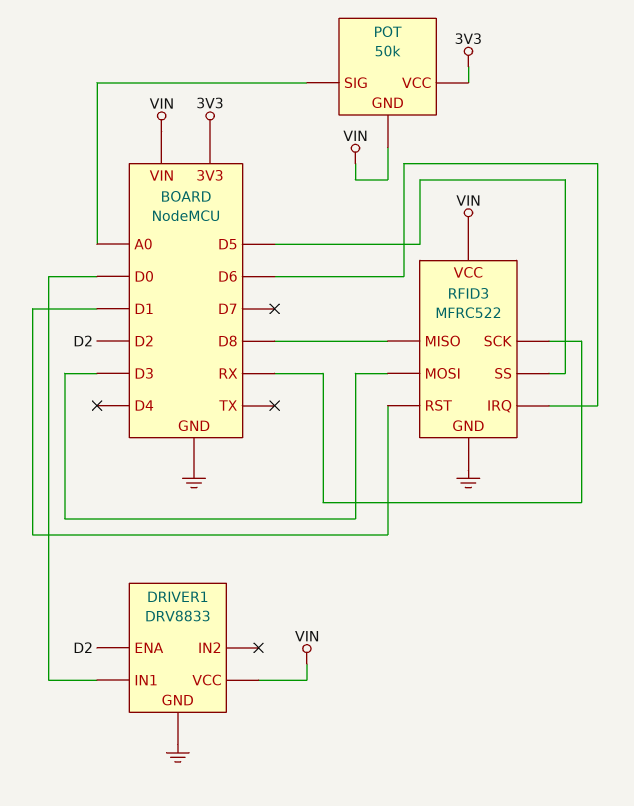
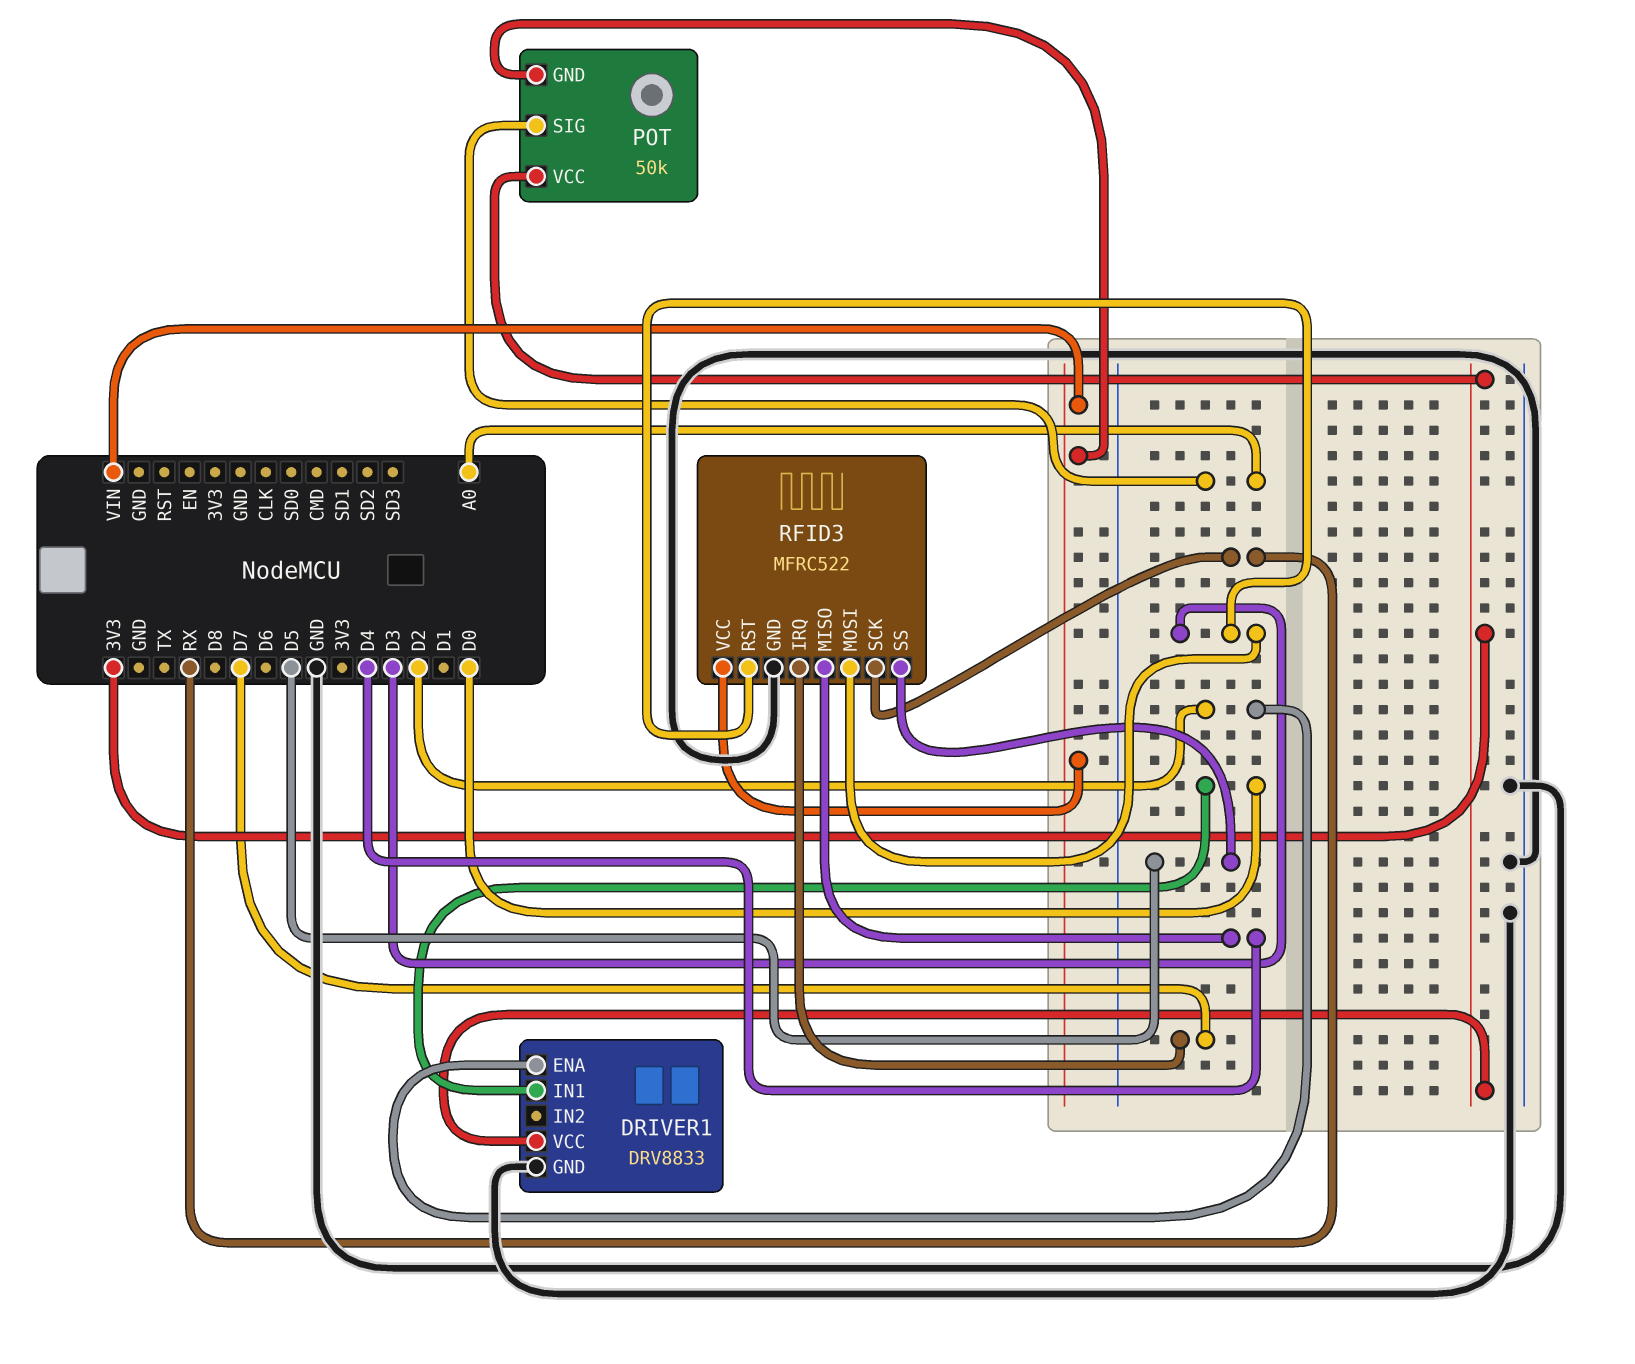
DRIVER1 pin VCC: VIN -> 3V3
RFID3 pin IRQ: D6 -> D7
RFID3 pin MISO: D8 -> D4
RFID3 pin RST: D1 -> D3

